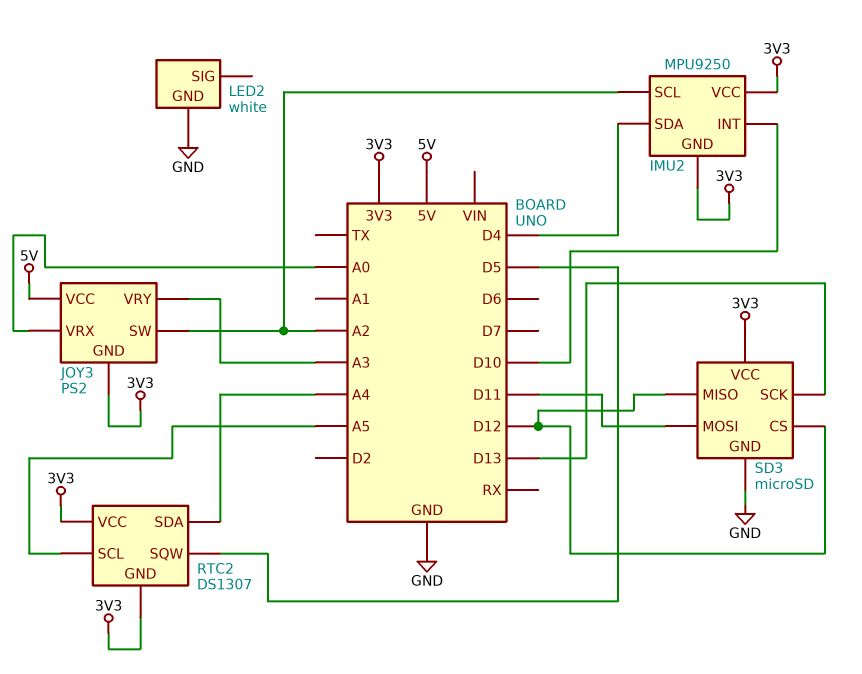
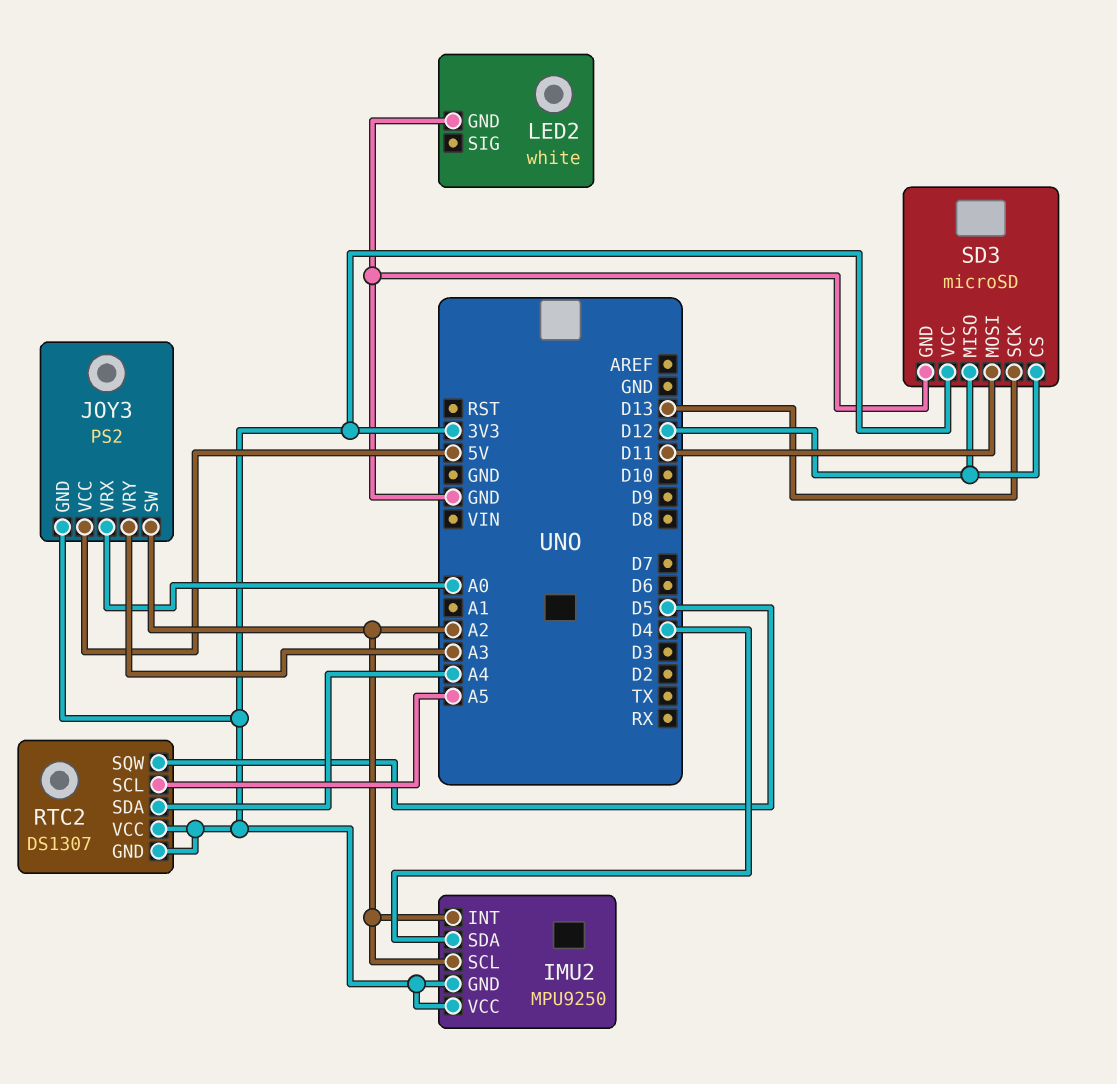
IMU2 pin INT: D10 -> A2

